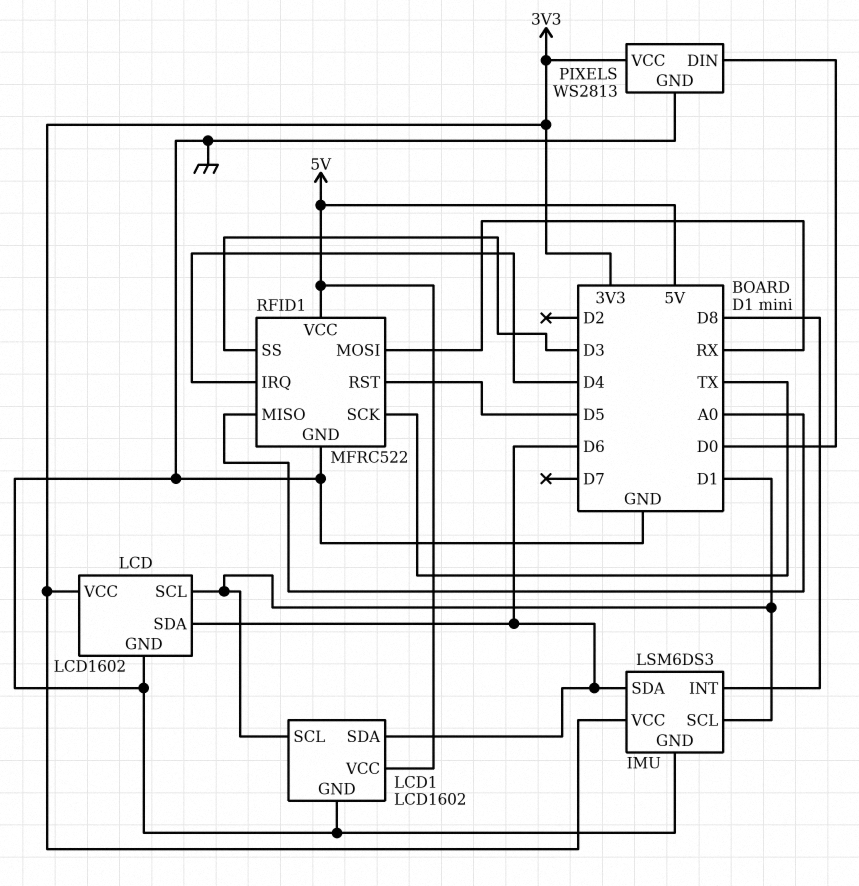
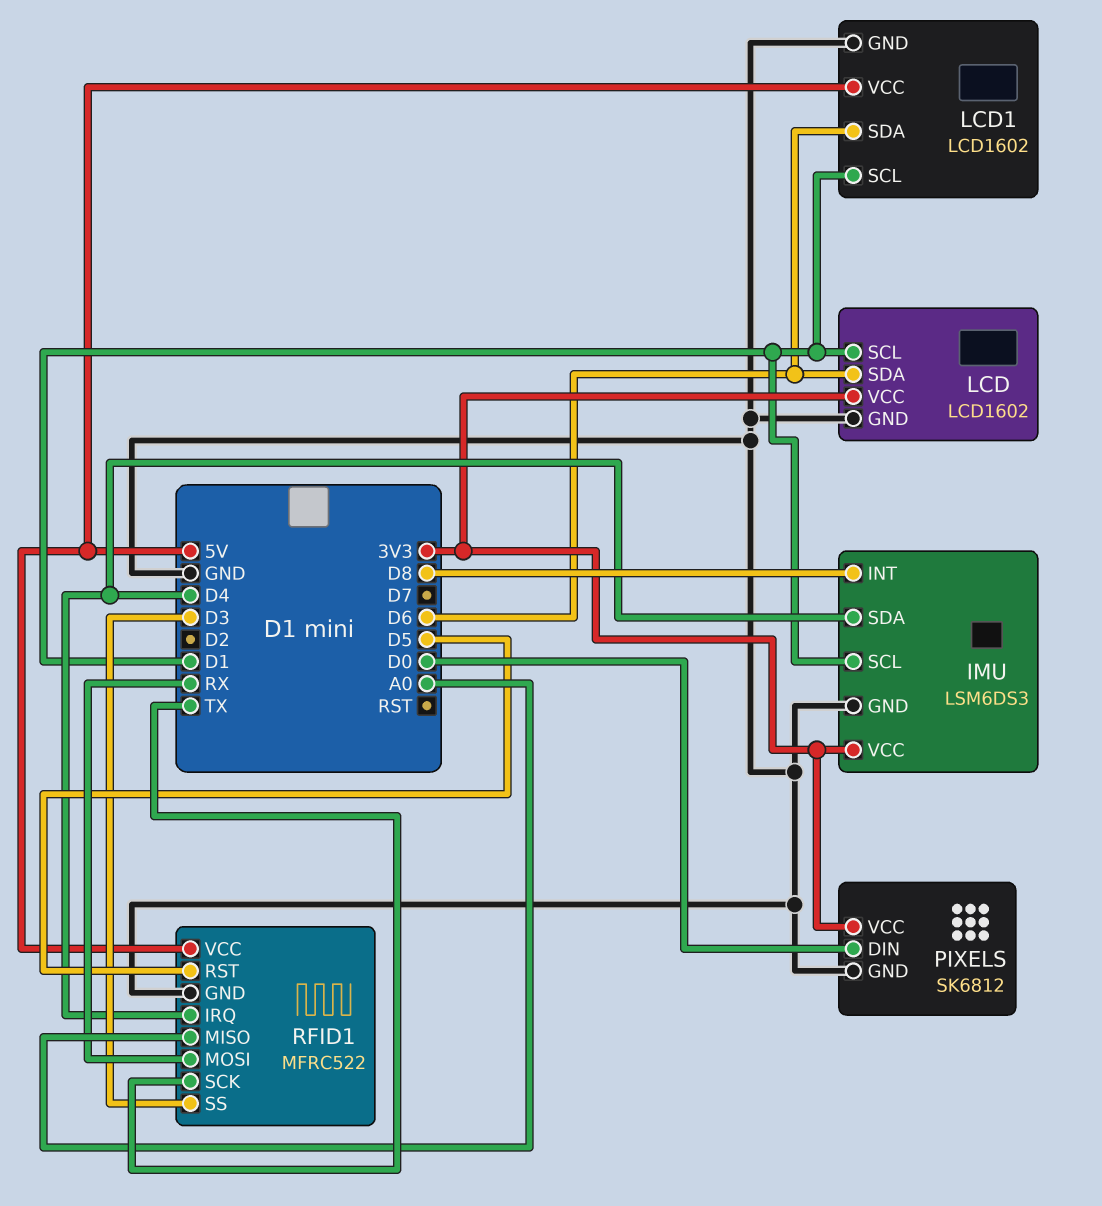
IMU pin SDA: D6 -> D4
PIXELS: WS2813 -> SK6812

